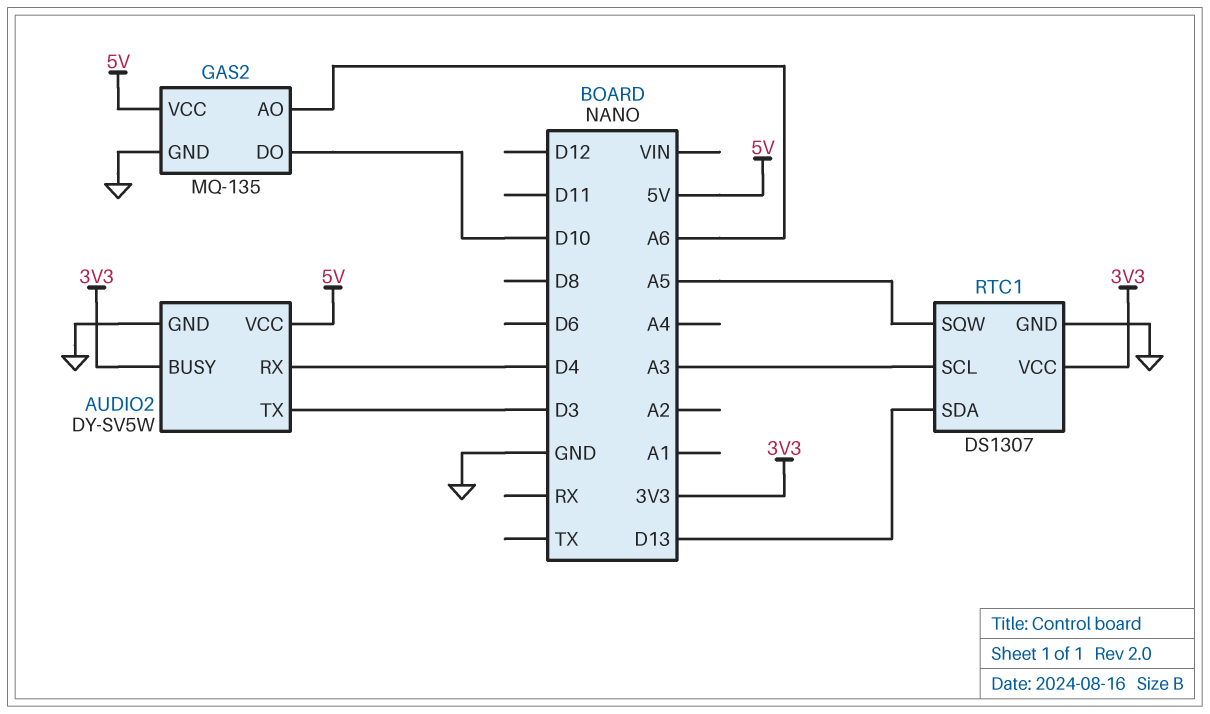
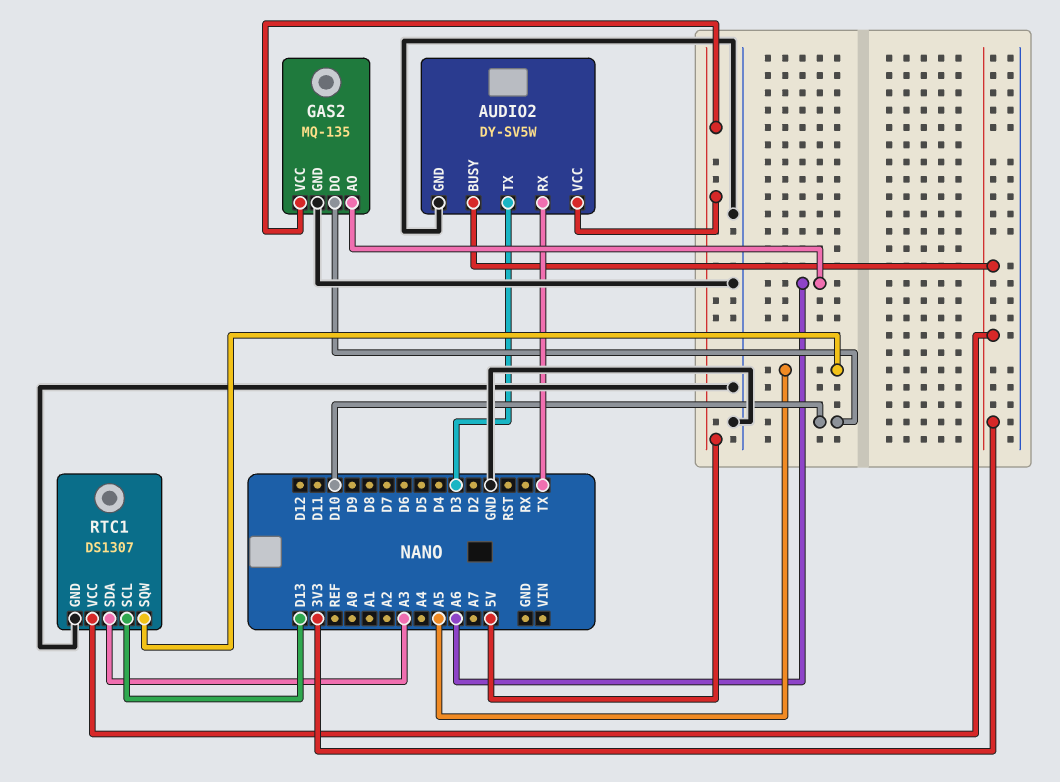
AUDIO2 pin RX: D4 -> TX
RTC1 pin SCL: A3 -> D13
RTC1 pin SDA: D13 -> A3

